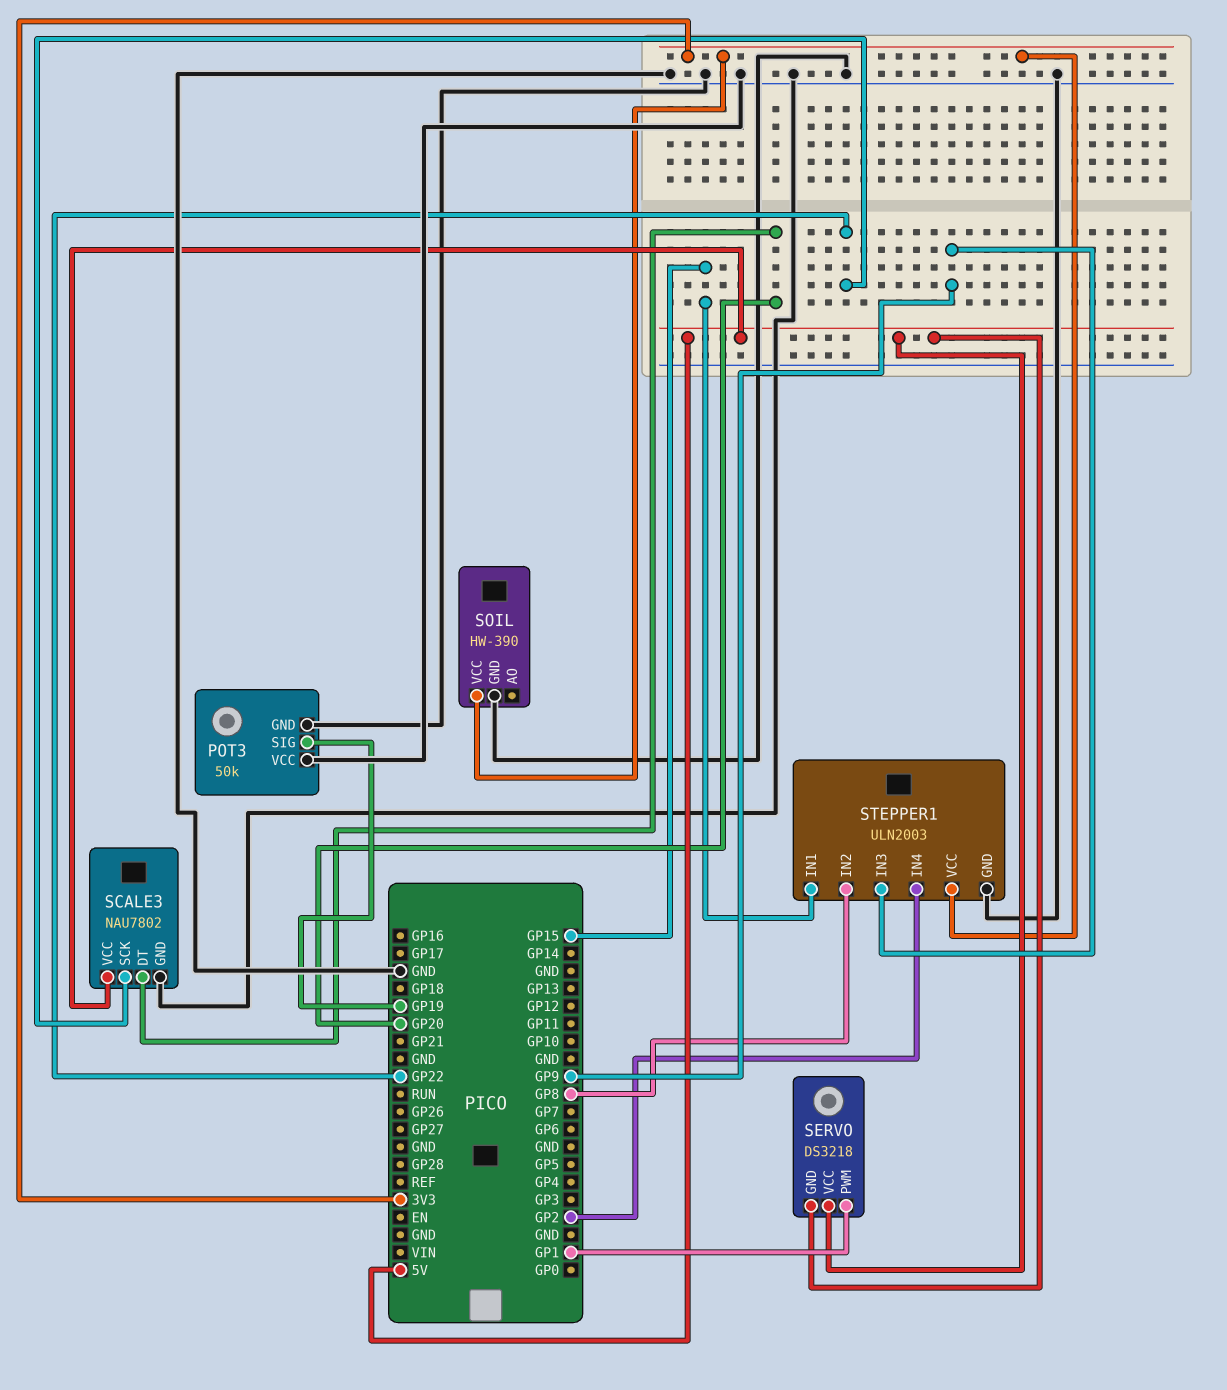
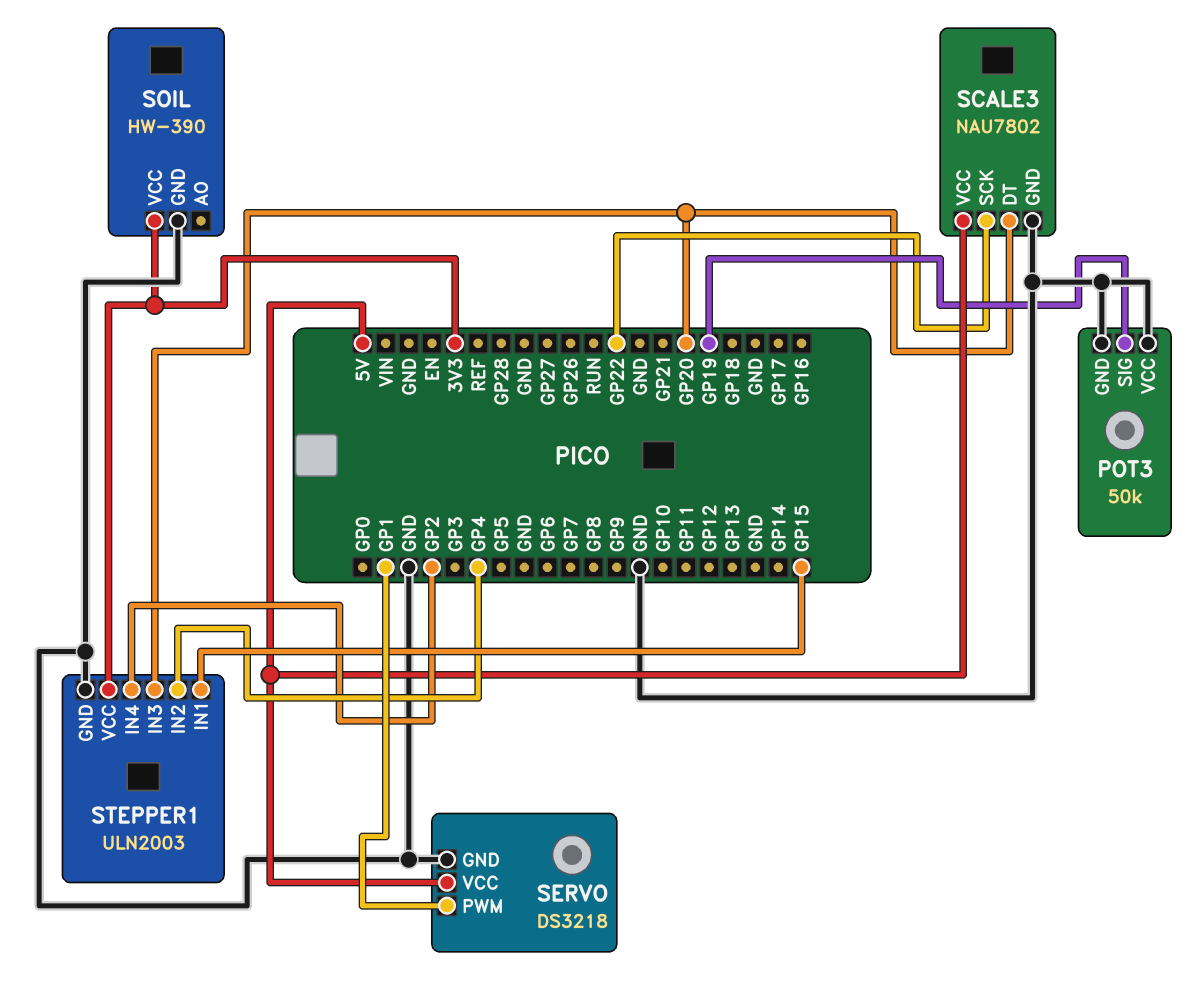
SERVO pin GND: 5V -> GND
STEPPER1 pin IN2: GP8 -> GP4
STEPPER1 pin IN3: GP9 -> GP20

